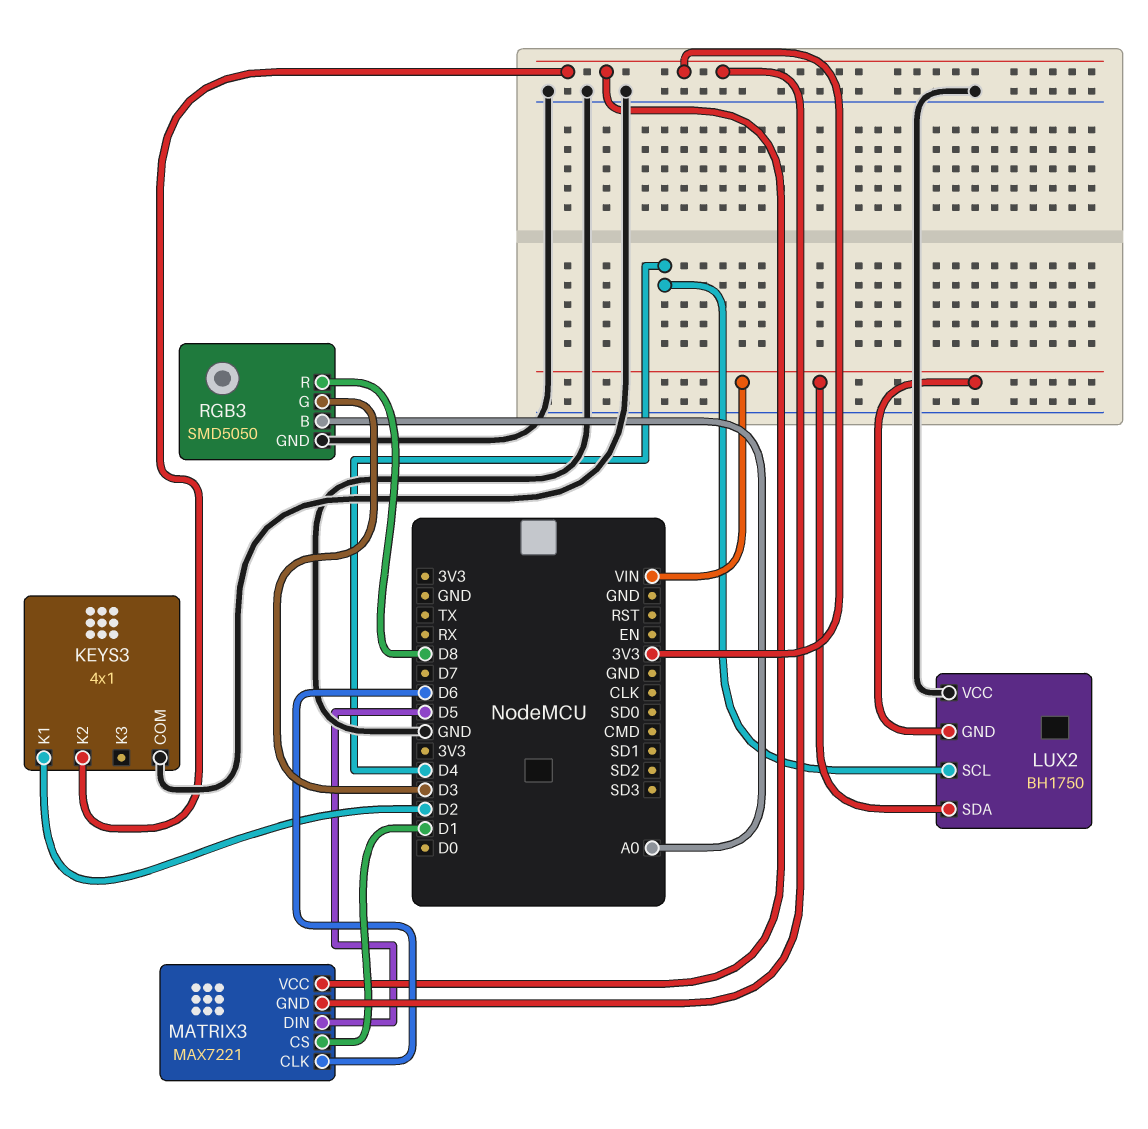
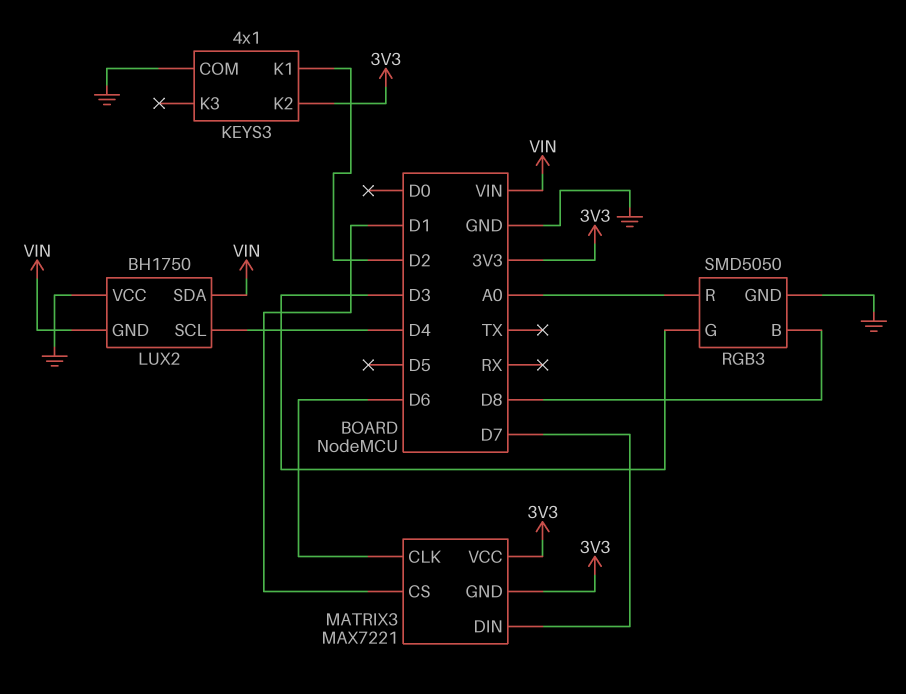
MATRIX3 pin DIN: D5 -> D7
RGB3 pin B: A0 -> D8
RGB3 pin R: D8 -> A0

